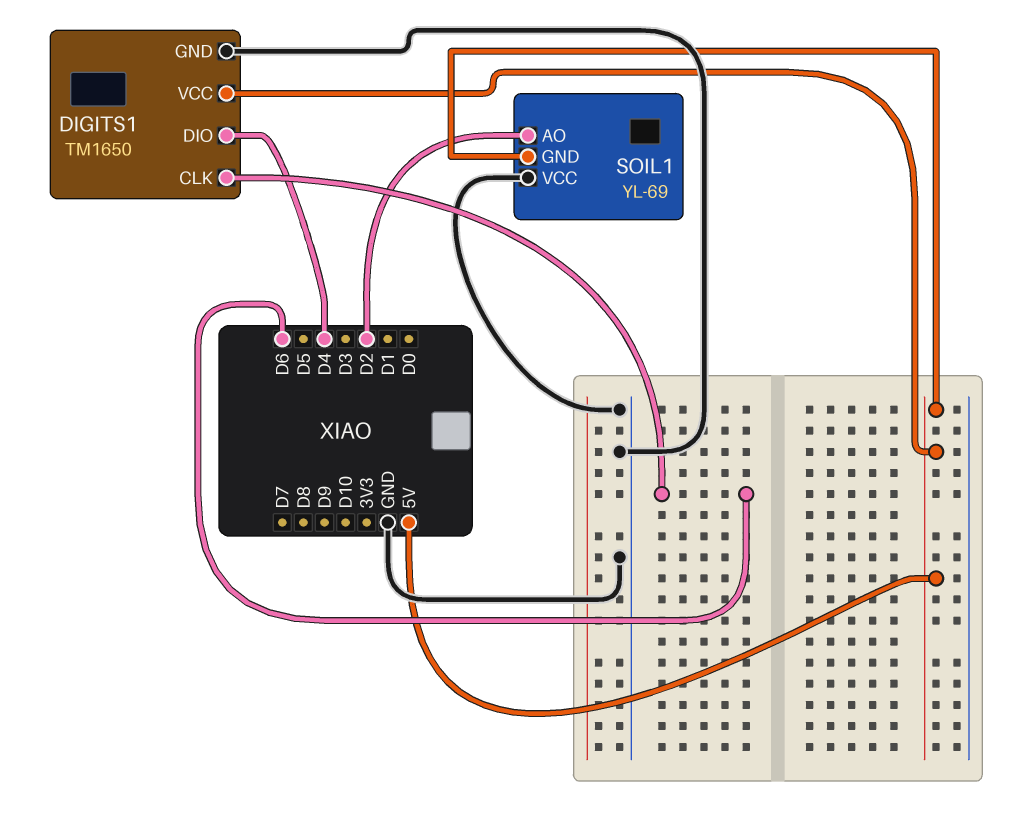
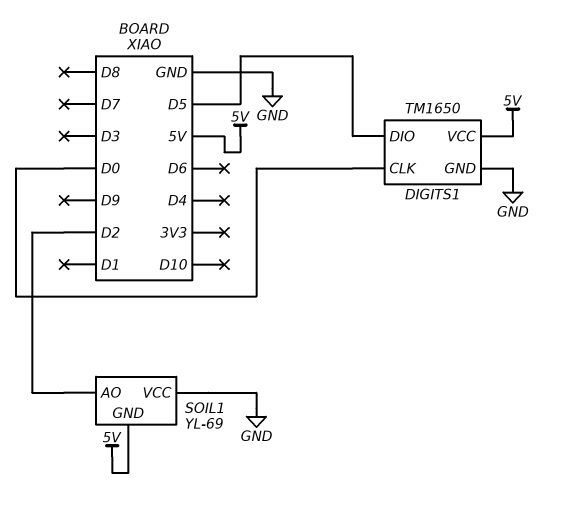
DIGITS1 pin CLK: D6 -> D0
DIGITS1 pin DIO: D4 -> D5

